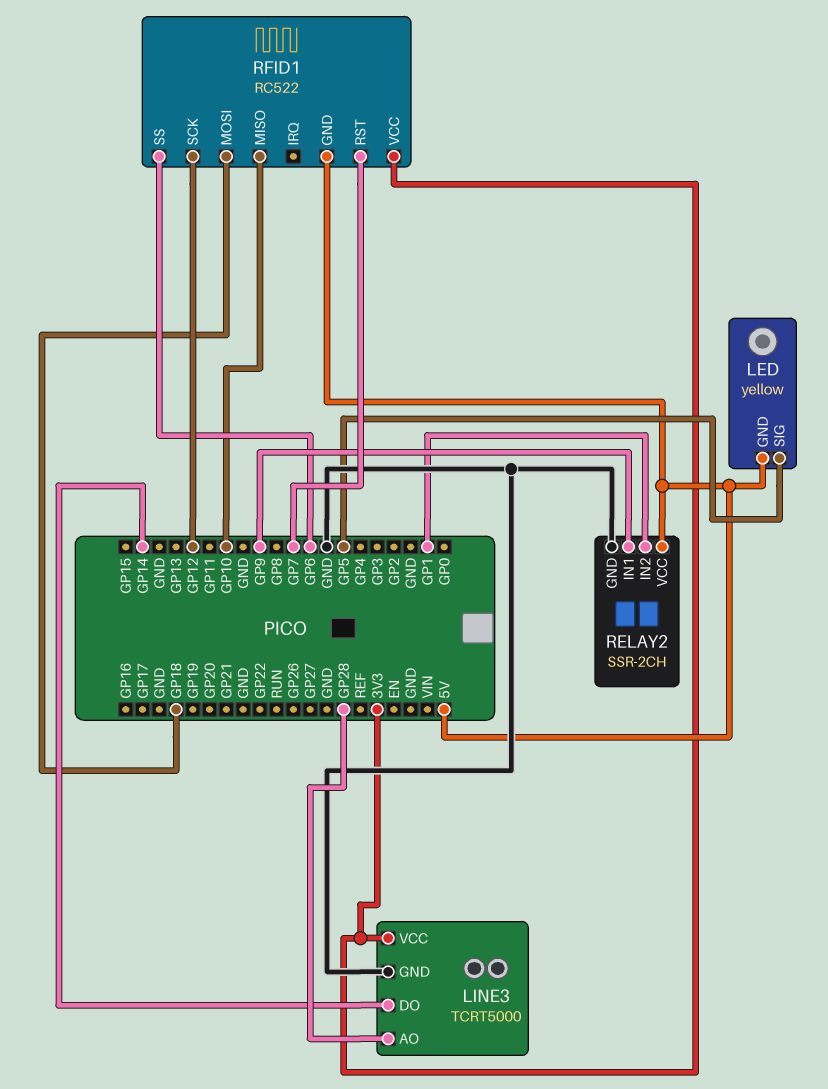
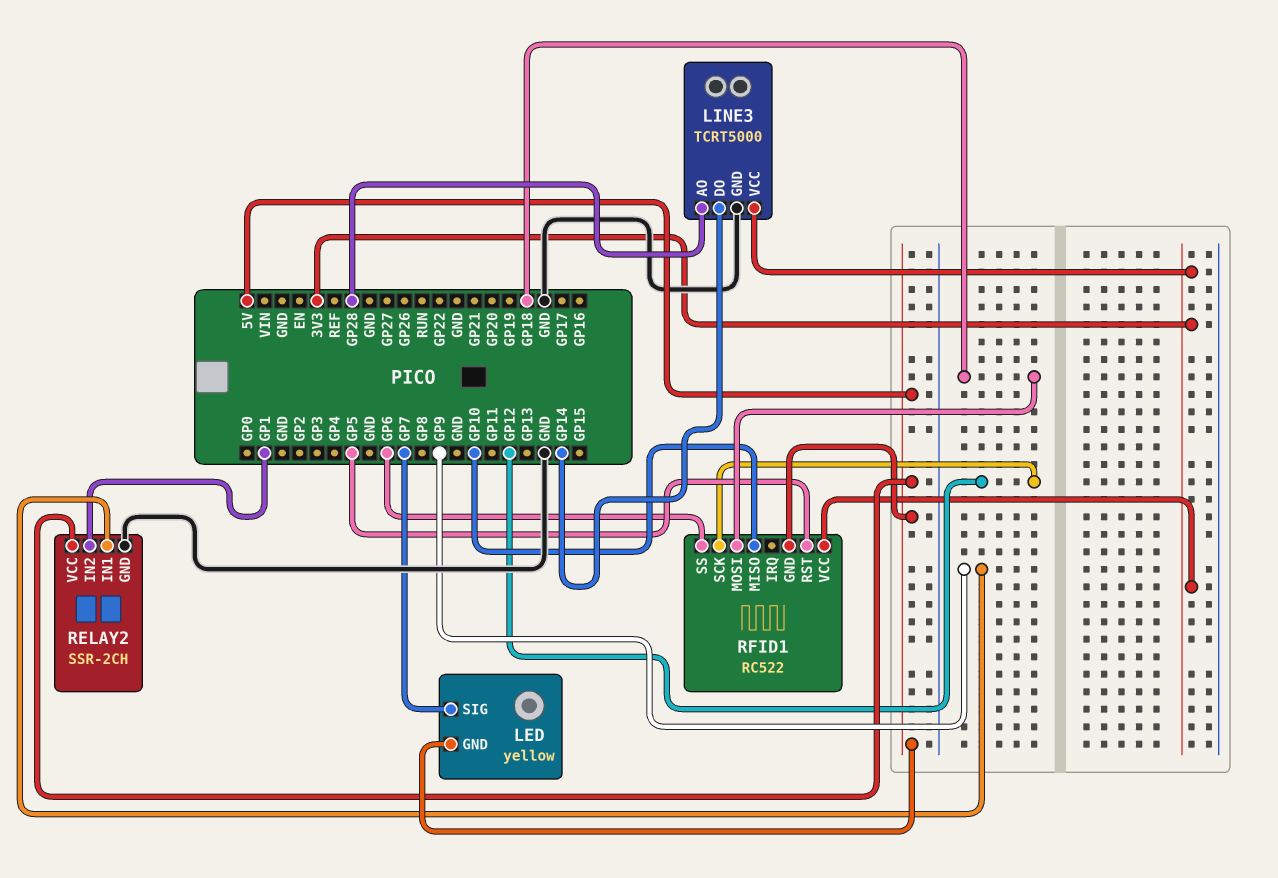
LED pin SIG: GP5 -> GP7
RFID1 pin RST: GP7 -> GP5

